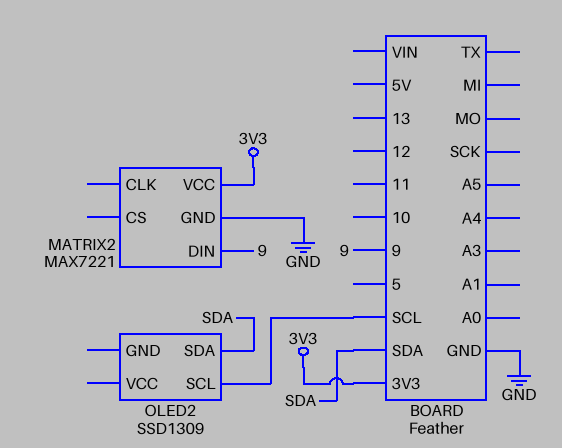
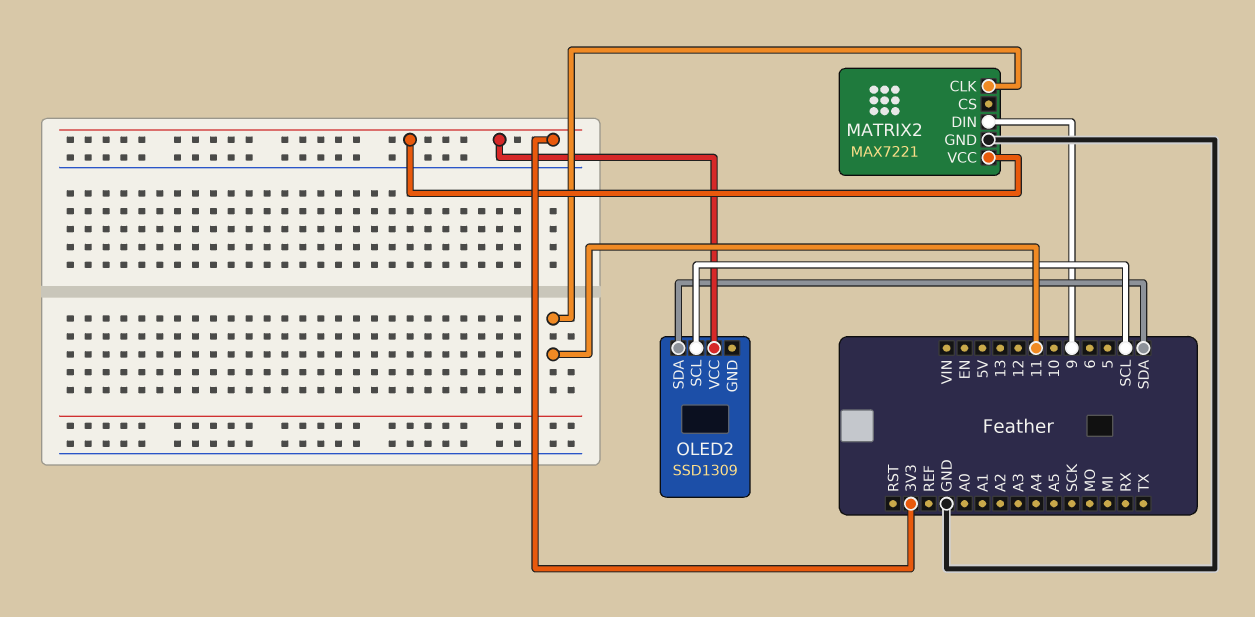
MATRIX2 pin CLK: none -> 11
OLED2 pin VCC: none -> 3V3

